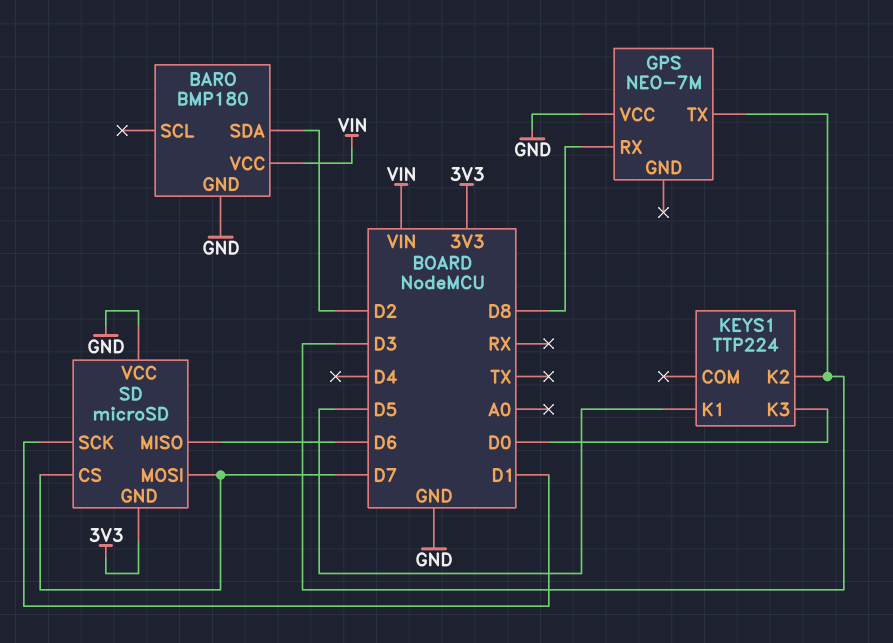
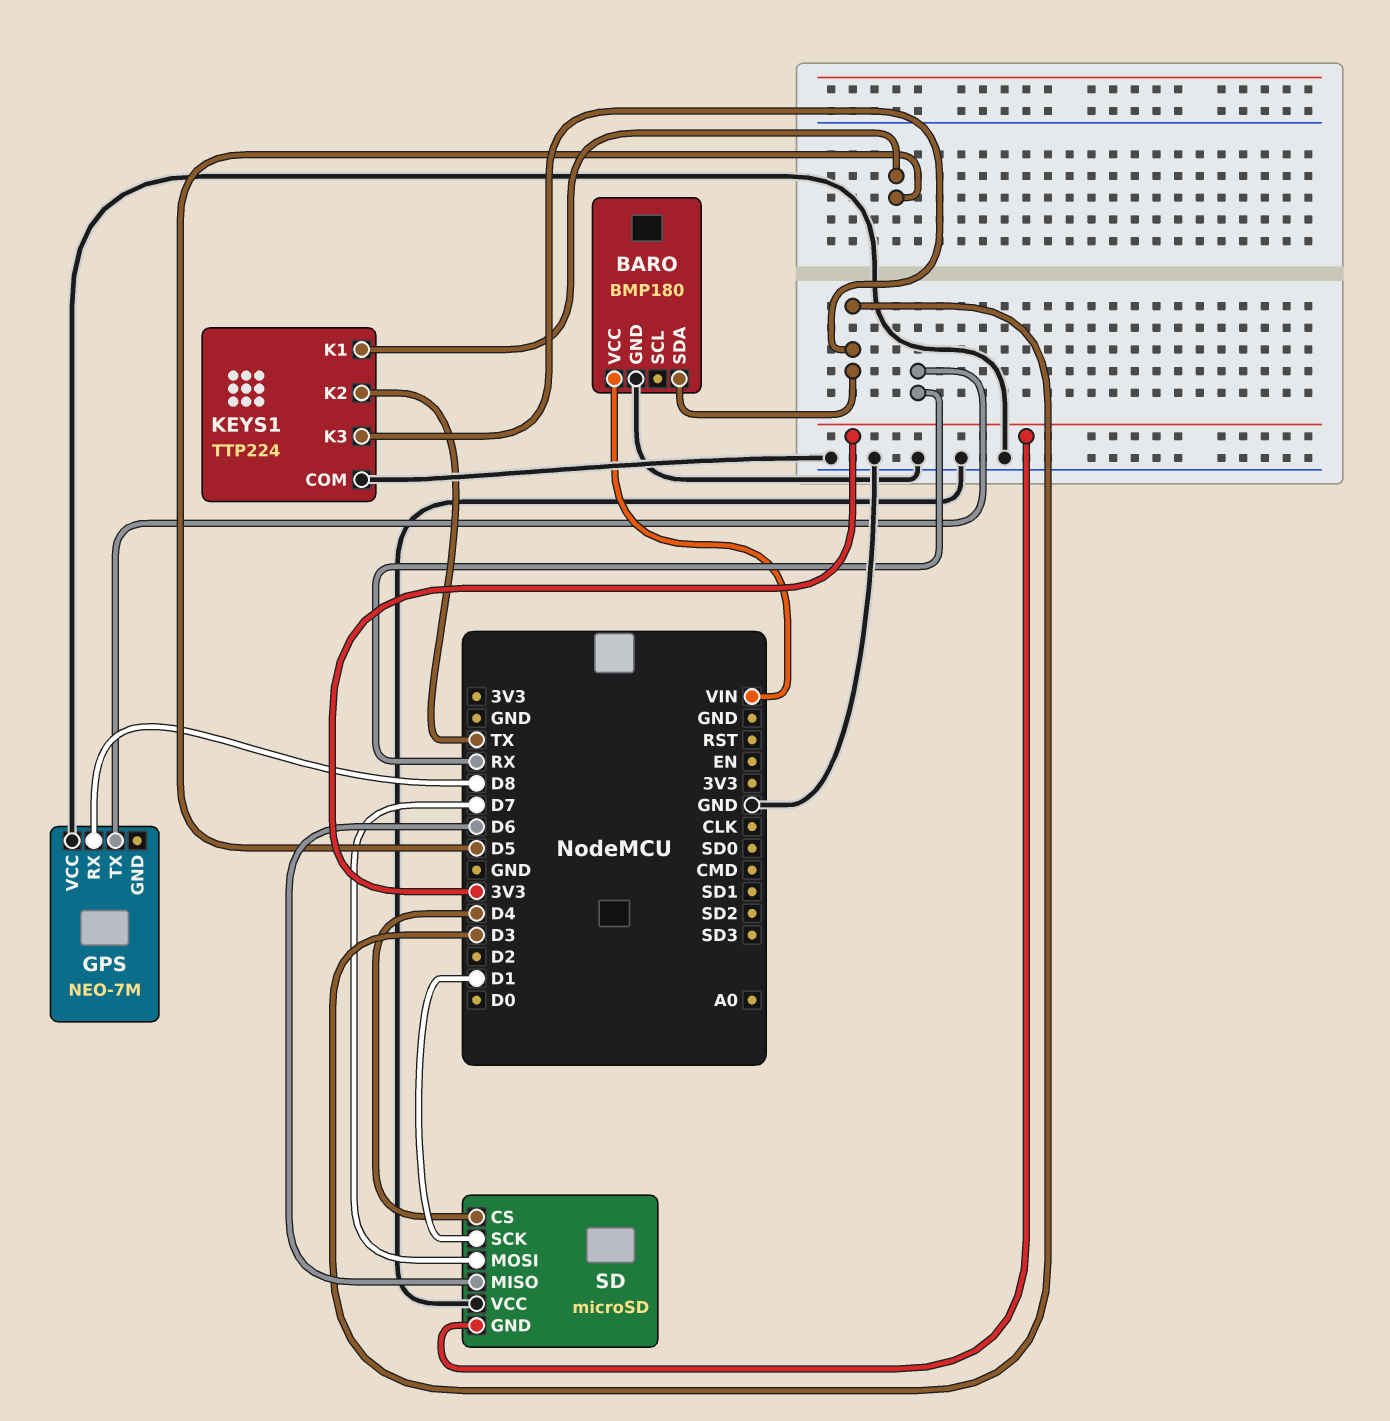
BARO pin SDA: D2 -> D3
GPS pin TX: D3 -> RX
KEYS1 pin COM: none -> GND
KEYS1 pin K2: D3 -> TX
KEYS1 pin K3: D0 -> D3
SD pin CS: D7 -> D4

